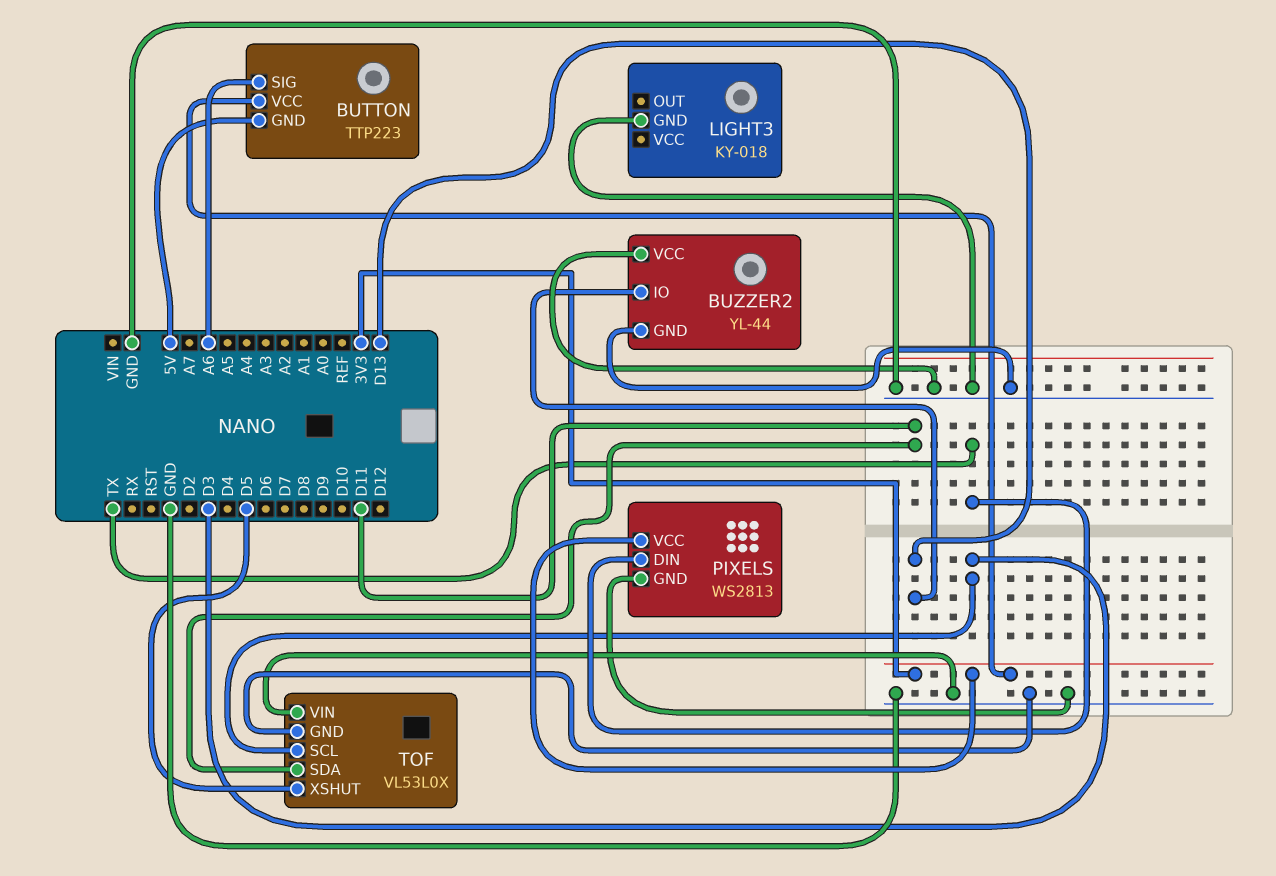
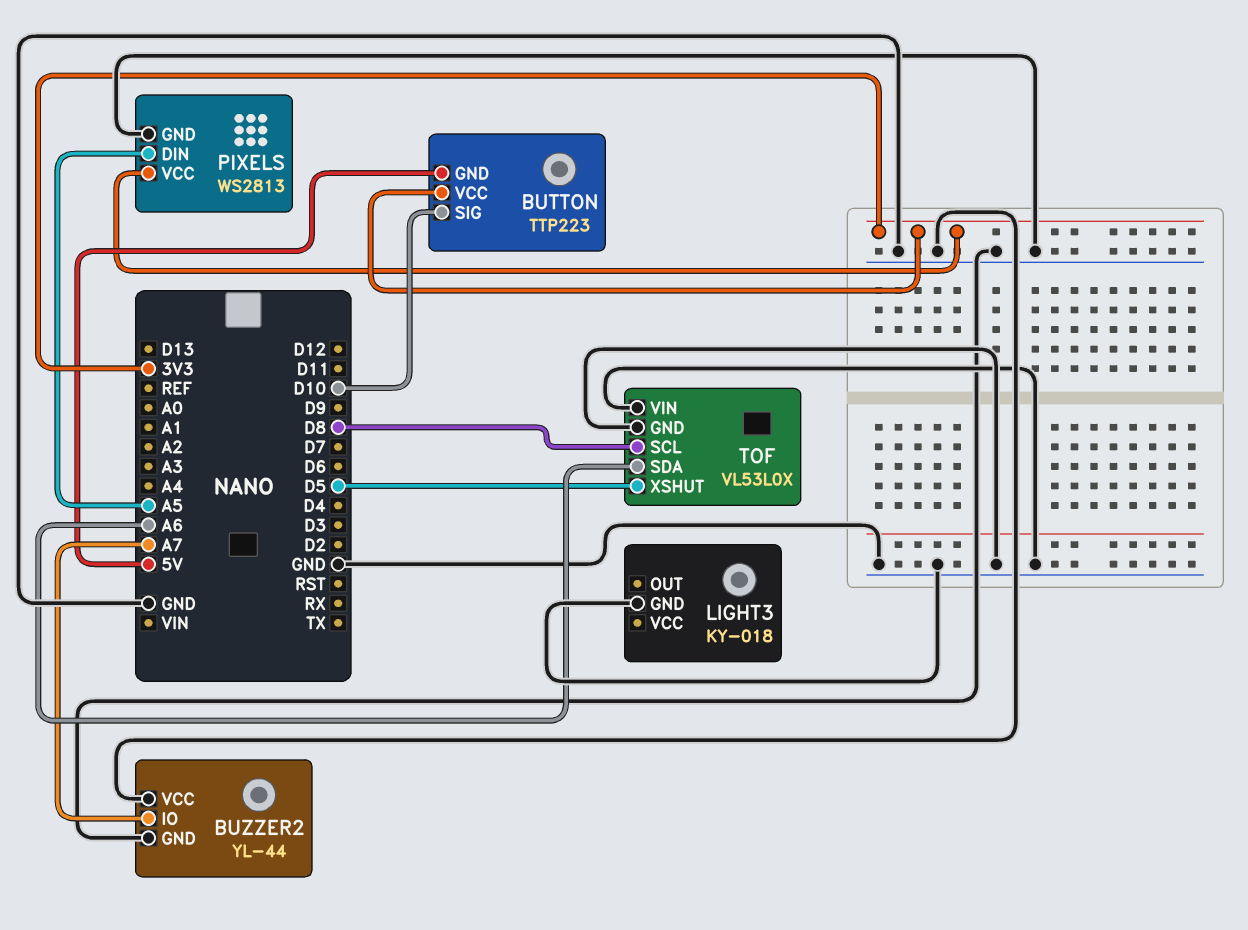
BUTTON pin SIG: A6 -> D10
BUZZER2 pin IO: D13 -> A7
PIXELS pin DIN: TX -> A5
TOF pin SCL: D3 -> D8
TOF pin SDA: D11 -> A6

